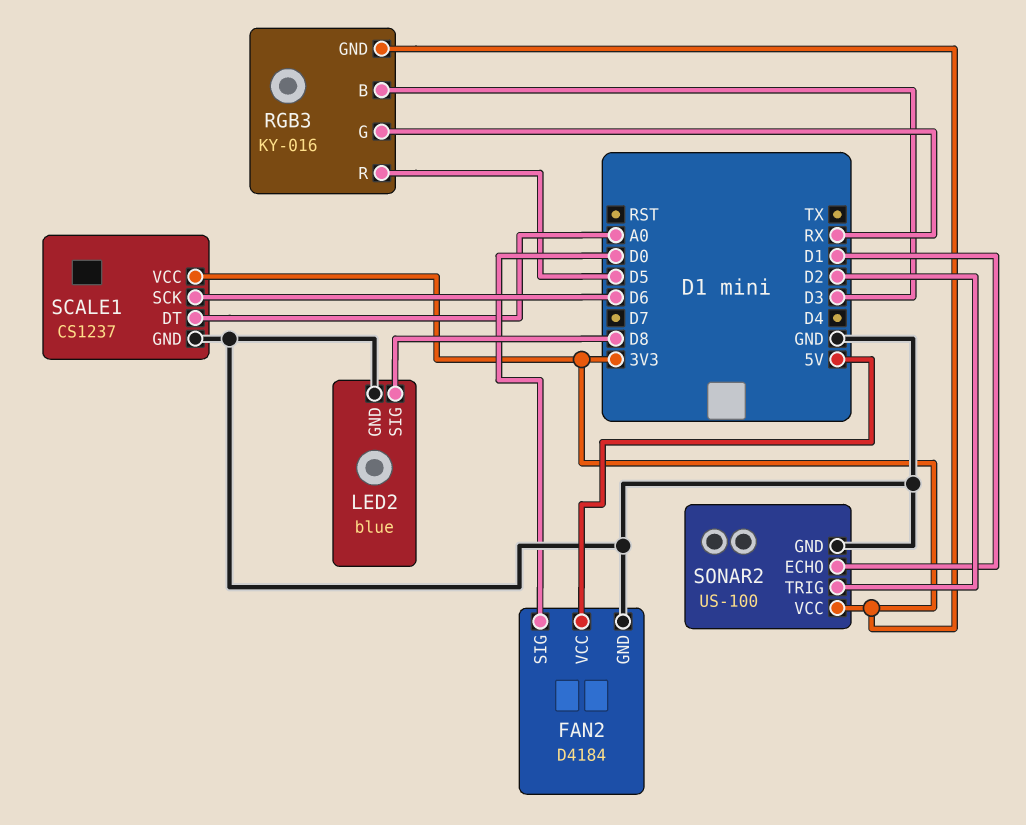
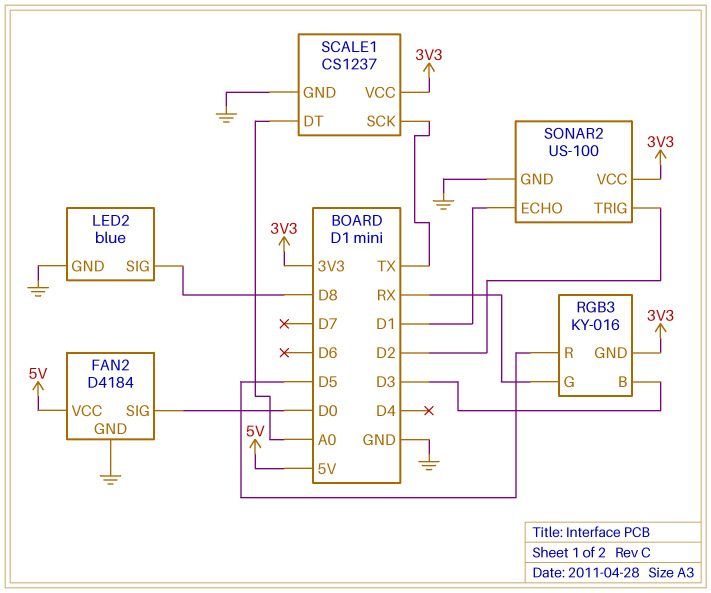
SCALE1 pin SCK: D6 -> TX

